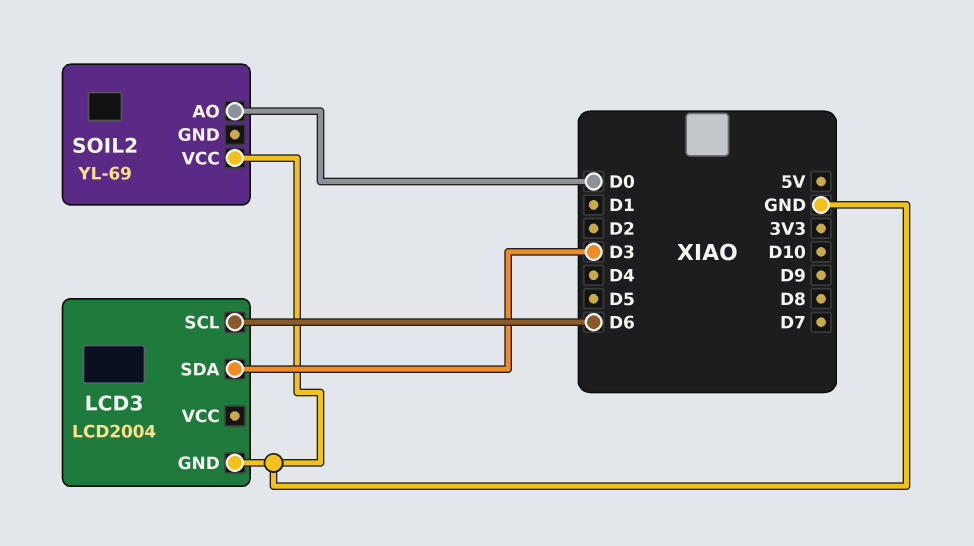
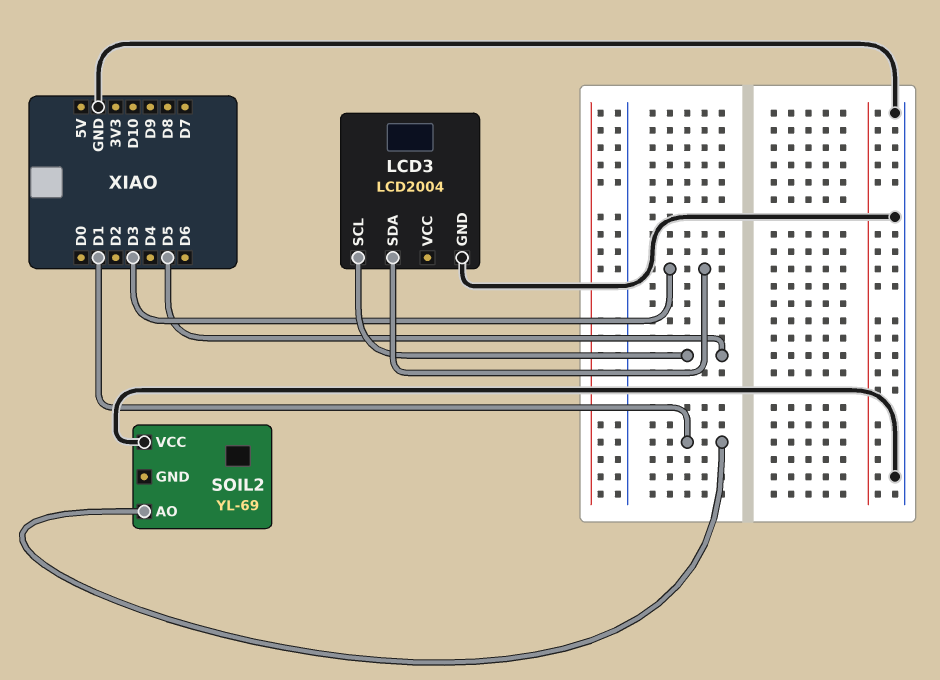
LCD3 pin SCL: D6 -> D5
SOIL2 pin AO: D0 -> D1

